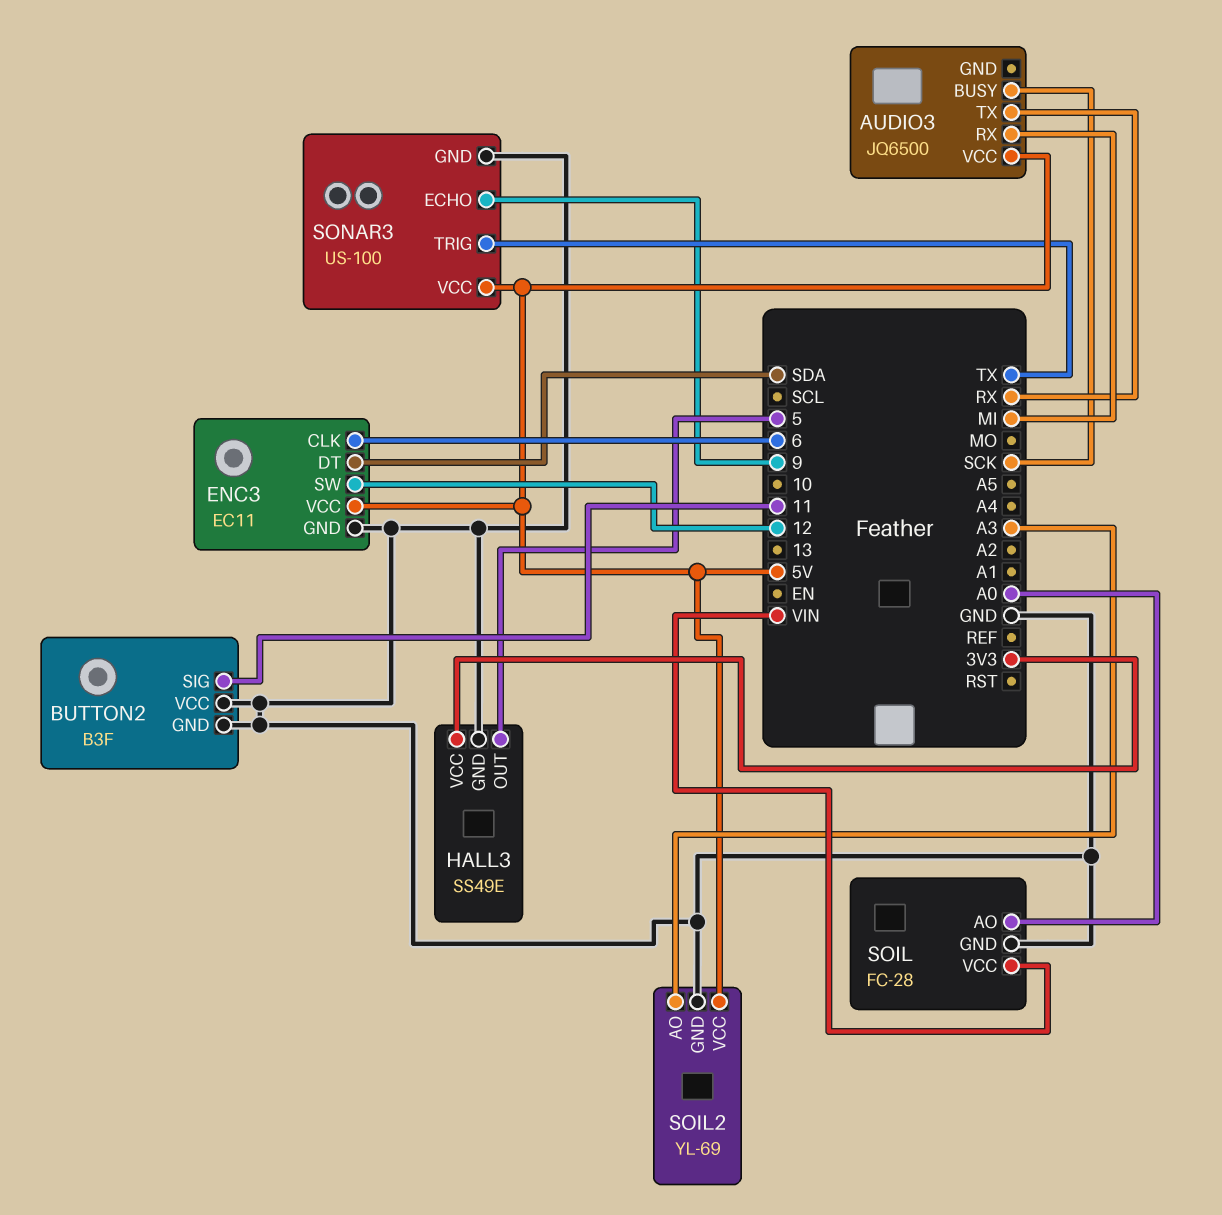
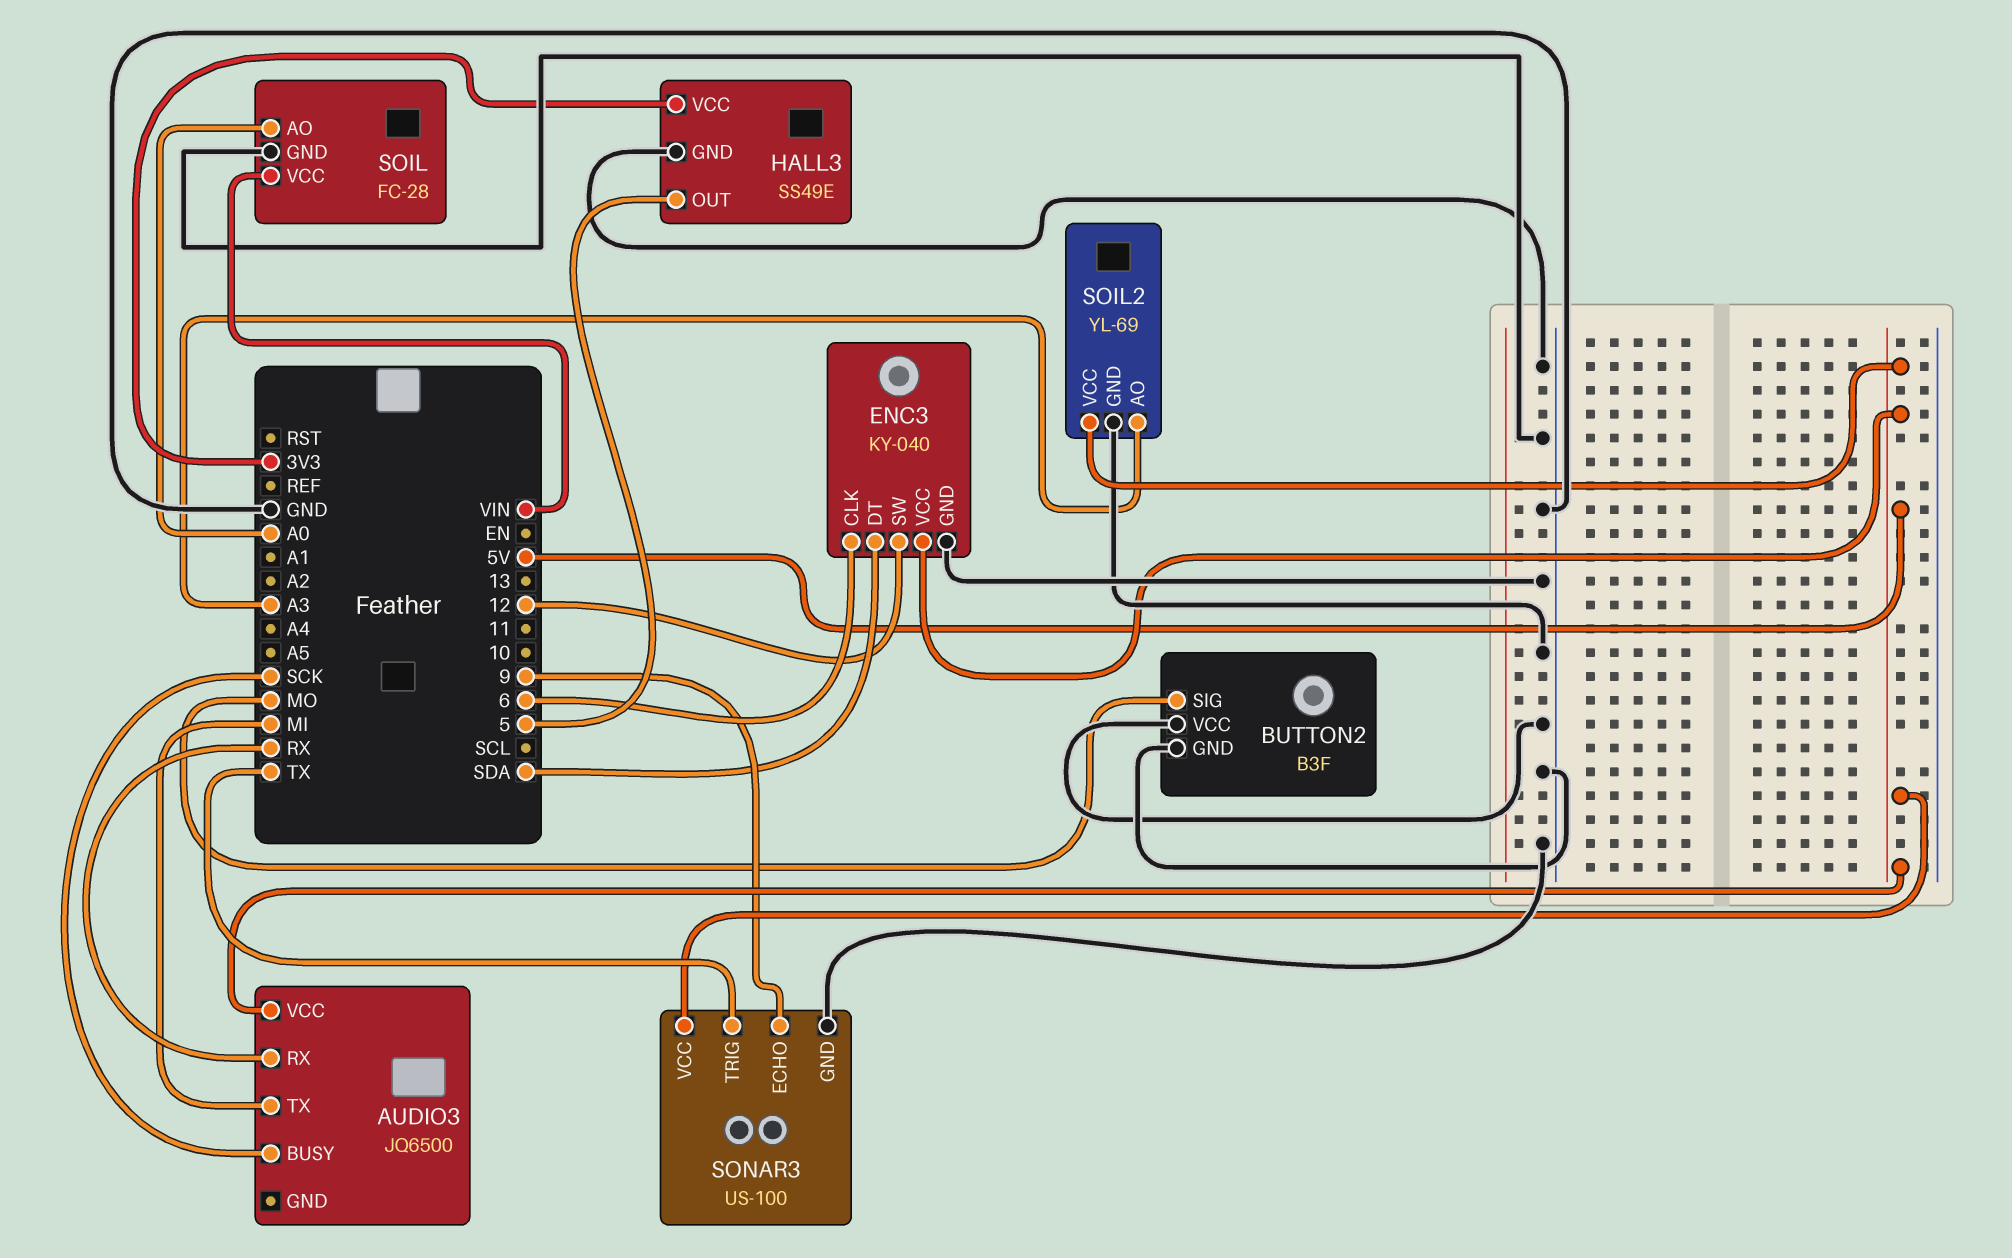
AUDIO3 pin RX: MI -> RX
AUDIO3 pin TX: RX -> MI
BUTTON2 pin SIG: 11 -> MO
ENC3: EC11 -> KY-040

